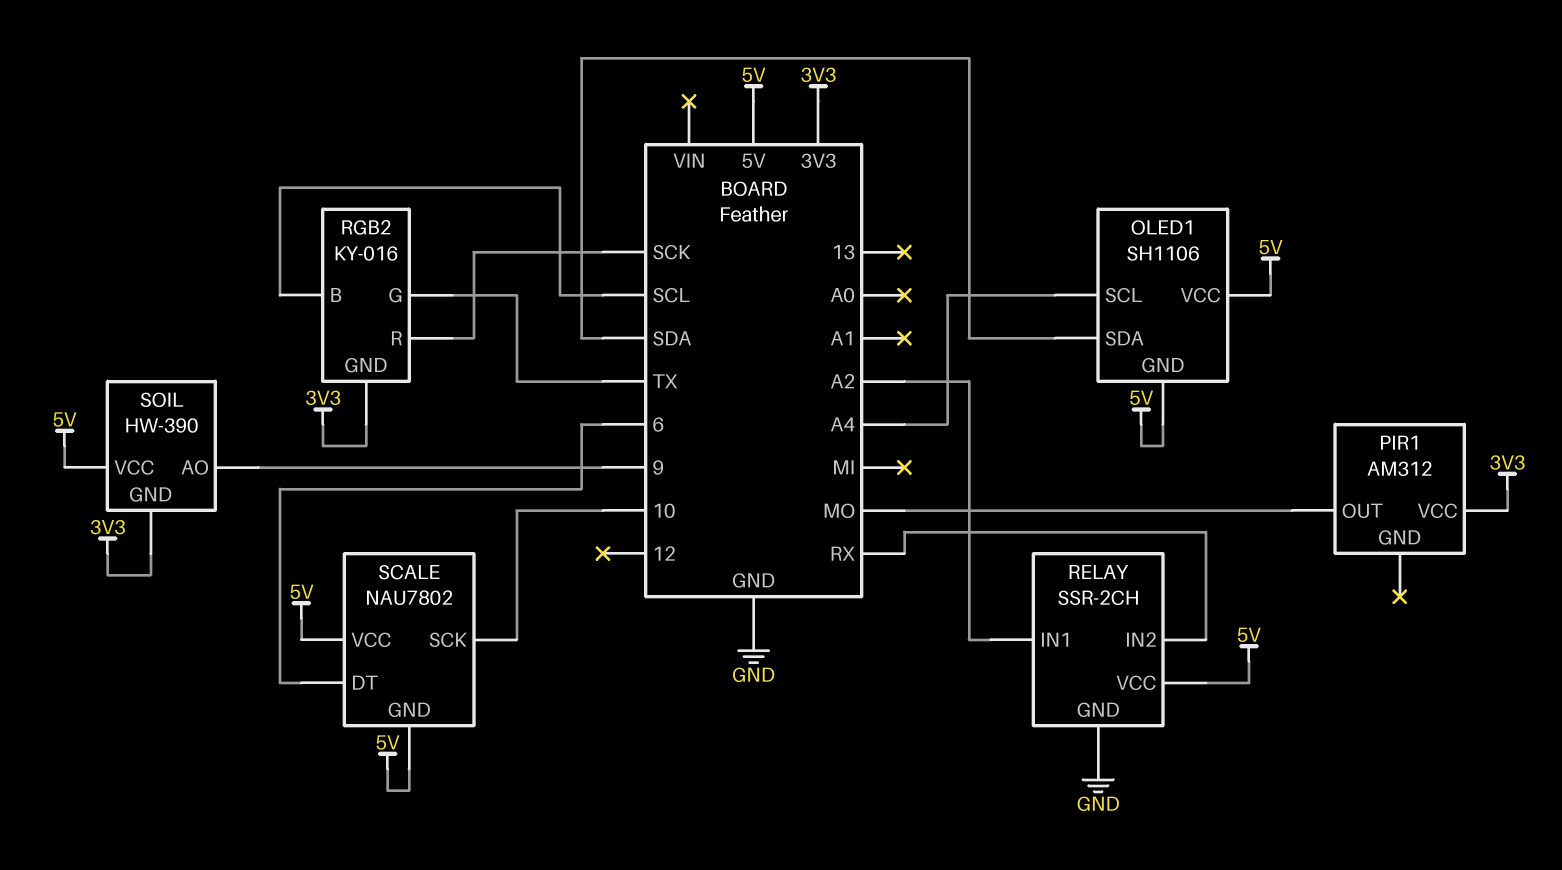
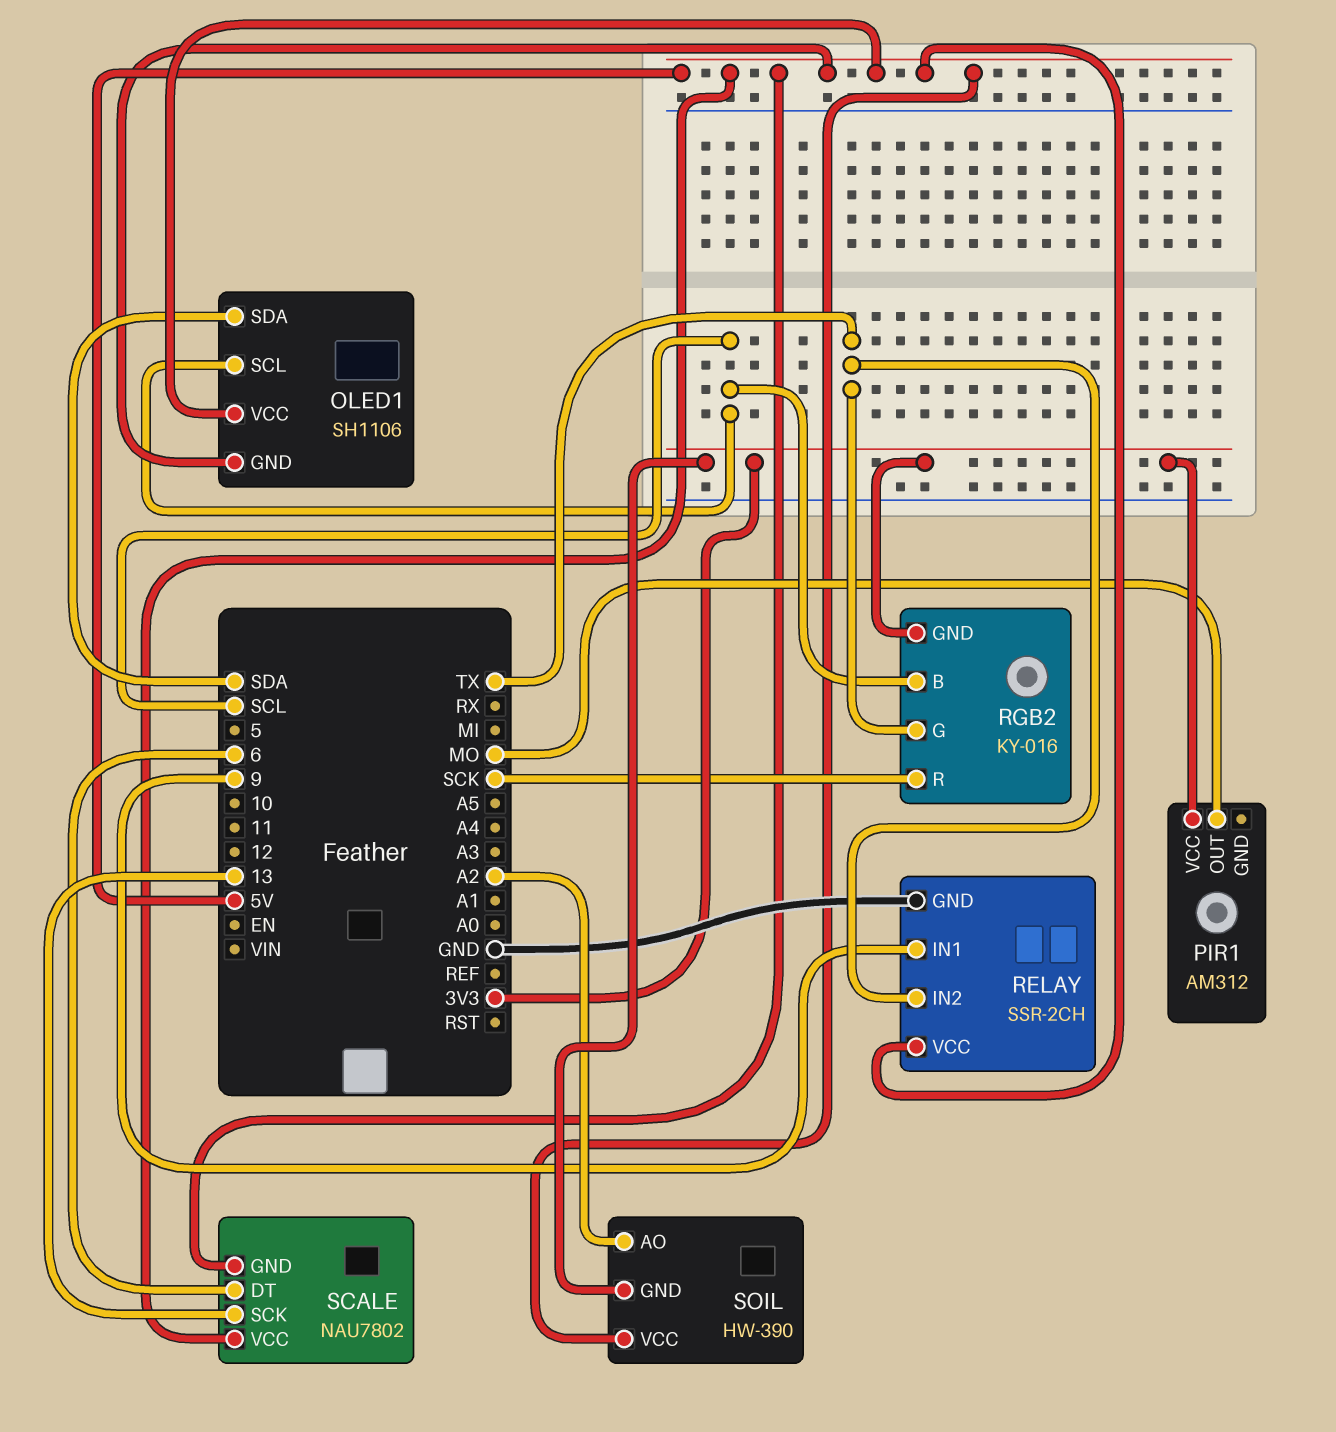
OLED1 pin SCL: A4 -> SCL
RELAY pin IN1: A2 -> 9
RELAY pin IN2: RX -> TX
SCALE pin SCK: 10 -> 13
SOIL pin AO: 9 -> A2

